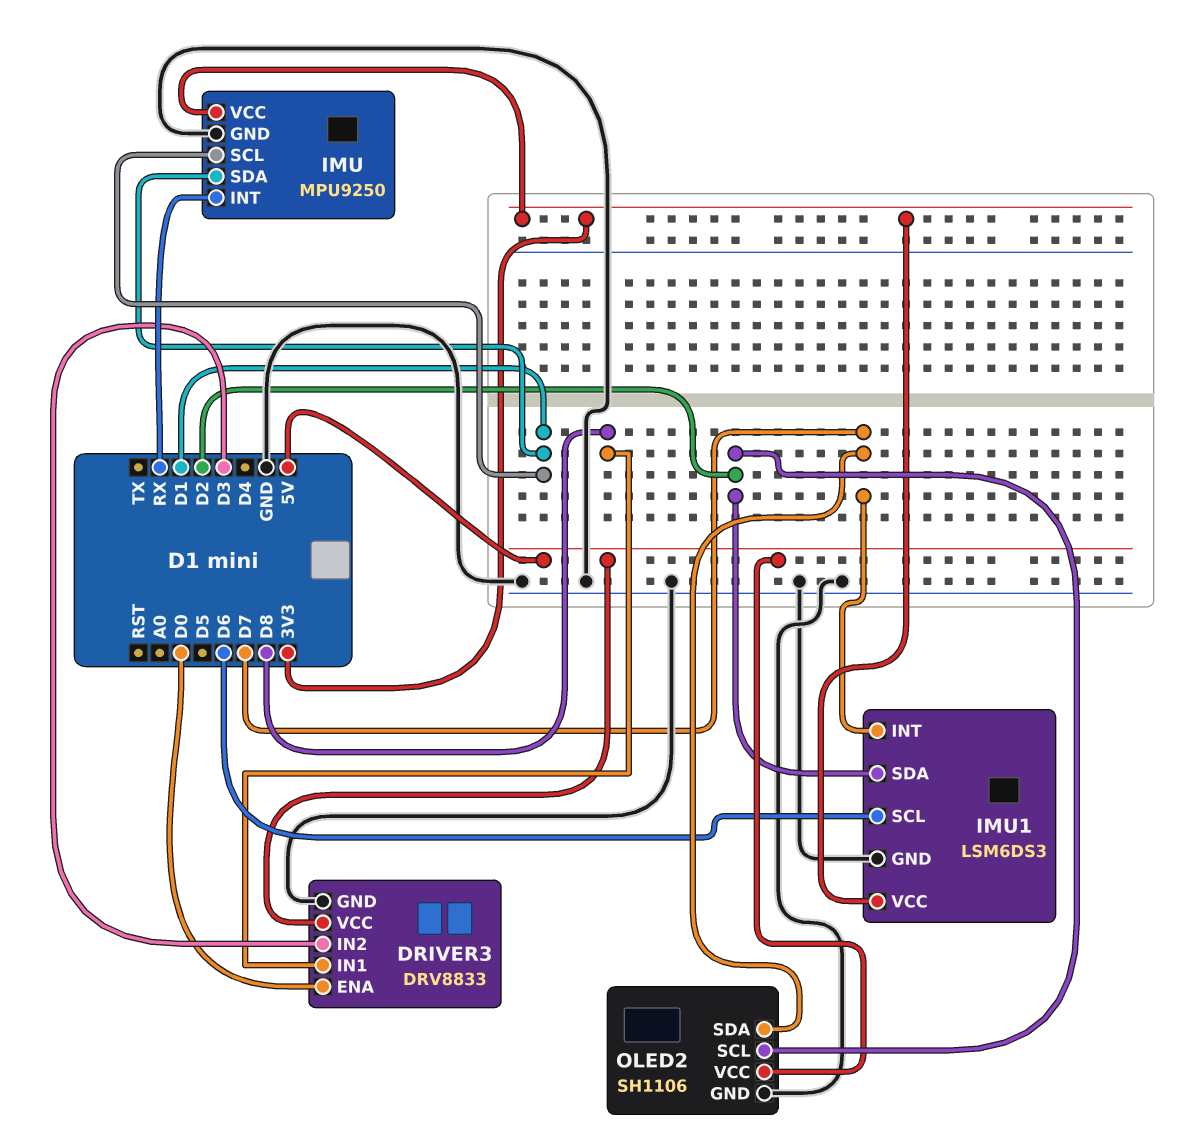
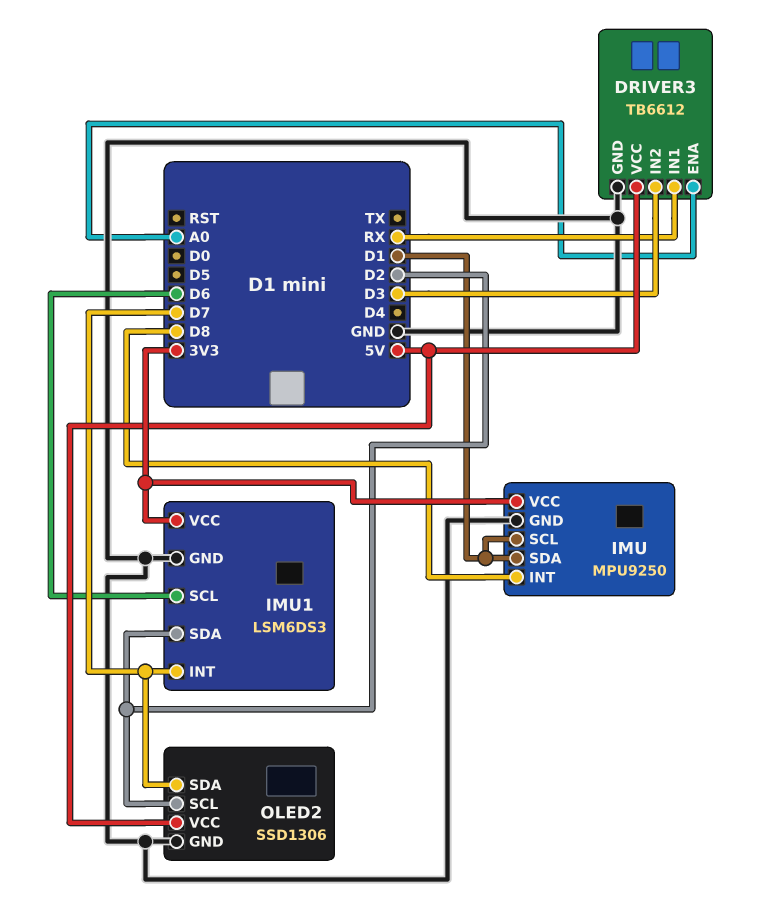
DRIVER3: DRV8833 -> TB6612
DRIVER3 pin ENA: D0 -> A0
DRIVER3 pin IN1: D8 -> RX
IMU pin INT: RX -> D8
OLED2: SH1106 -> SSD1306

